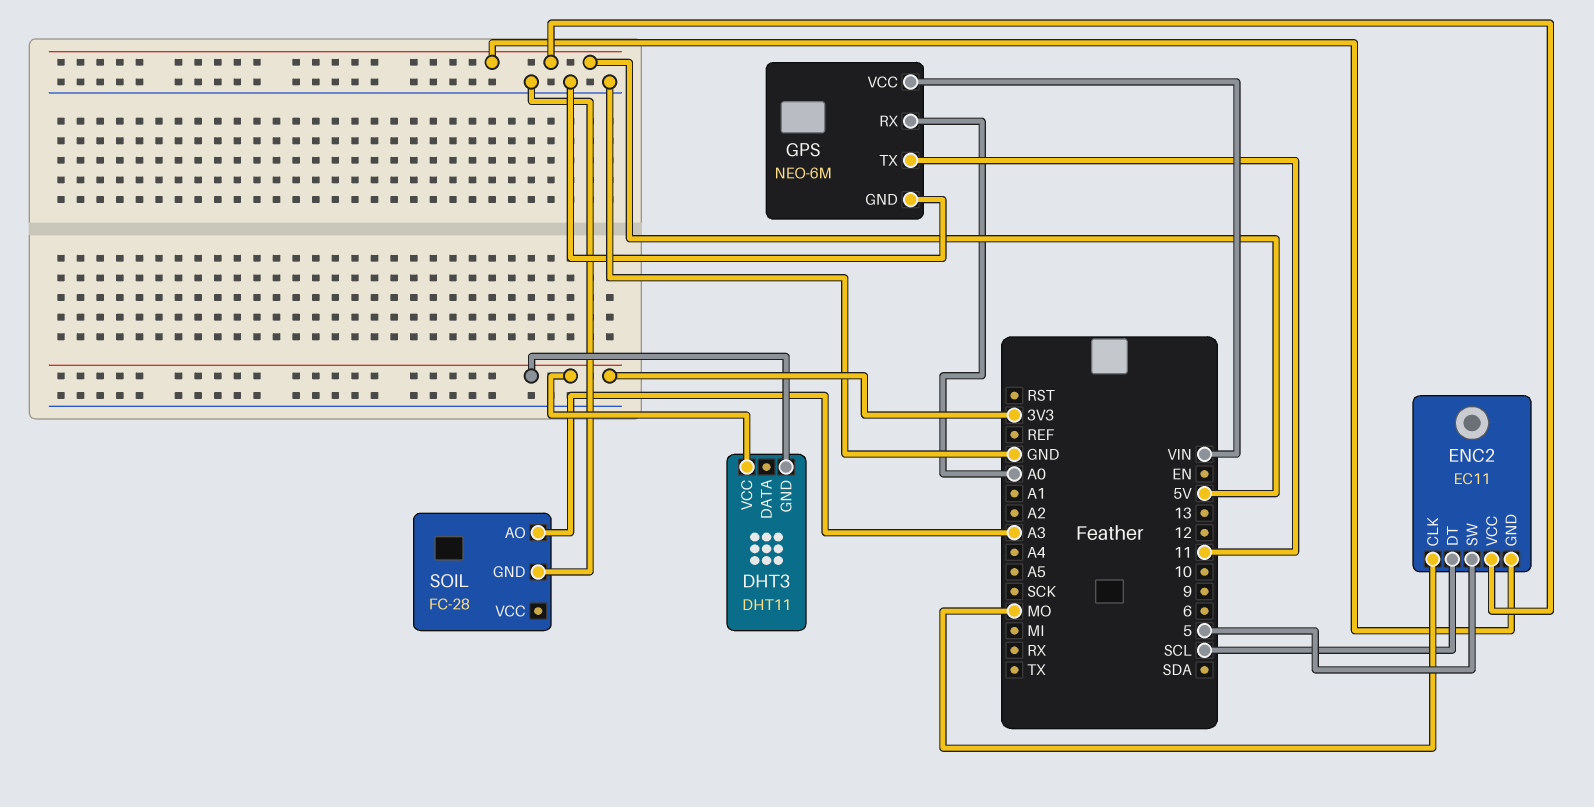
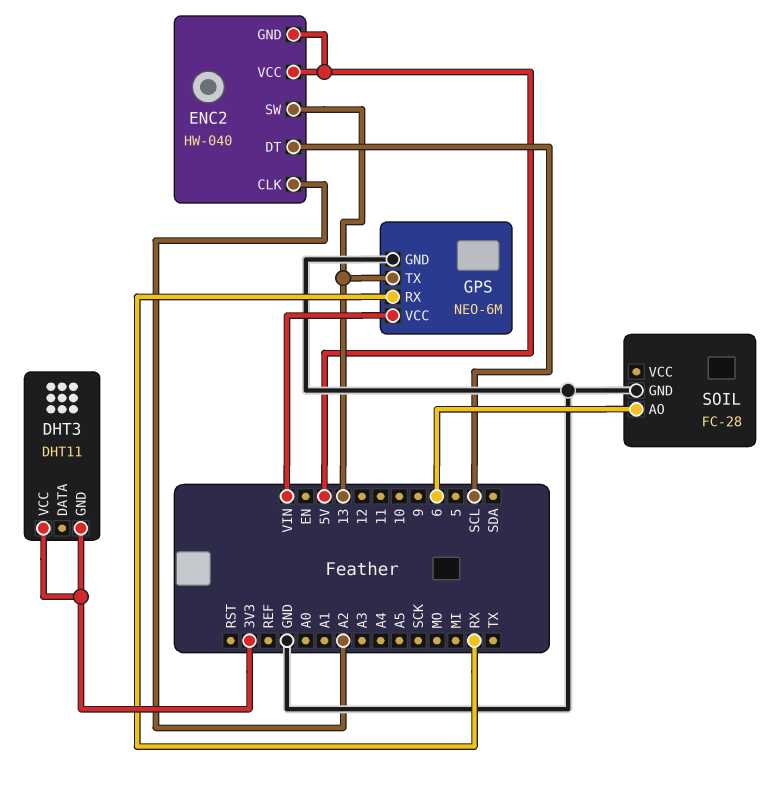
ENC2: EC11 -> HW-040
ENC2 pin CLK: MO -> A2
ENC2 pin SW: 5 -> 13
GPS pin RX: A0 -> RX
GPS pin TX: 11 -> 13
SOIL pin AO: A3 -> 6

